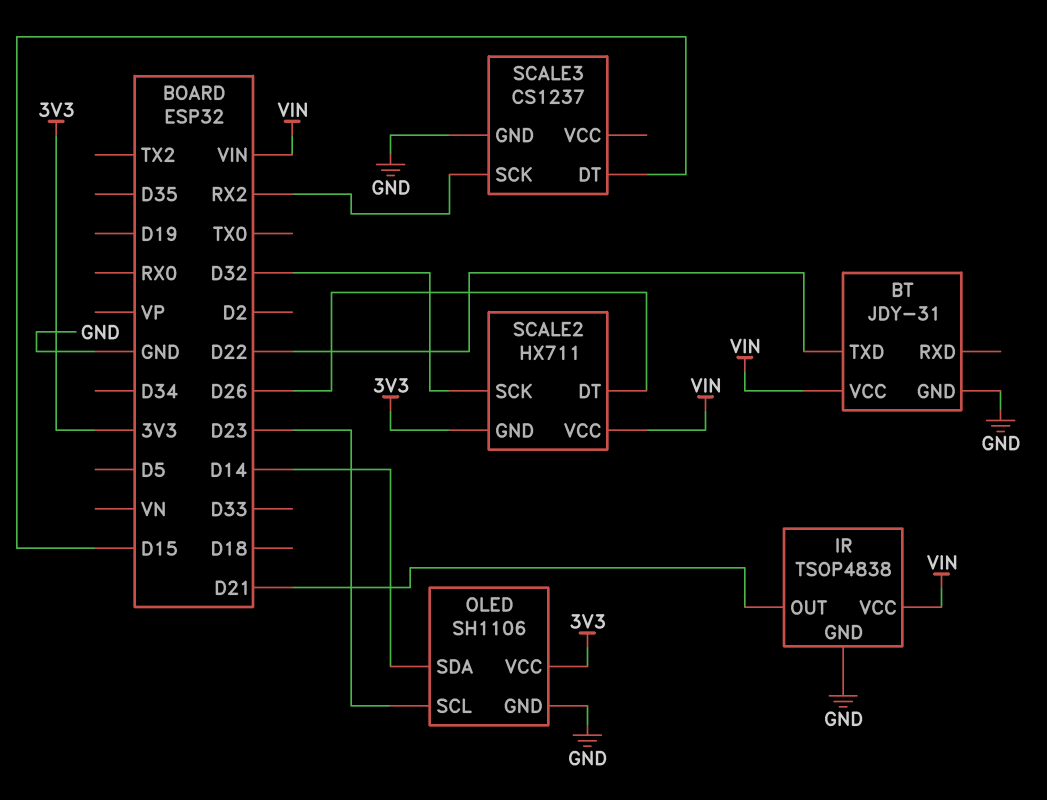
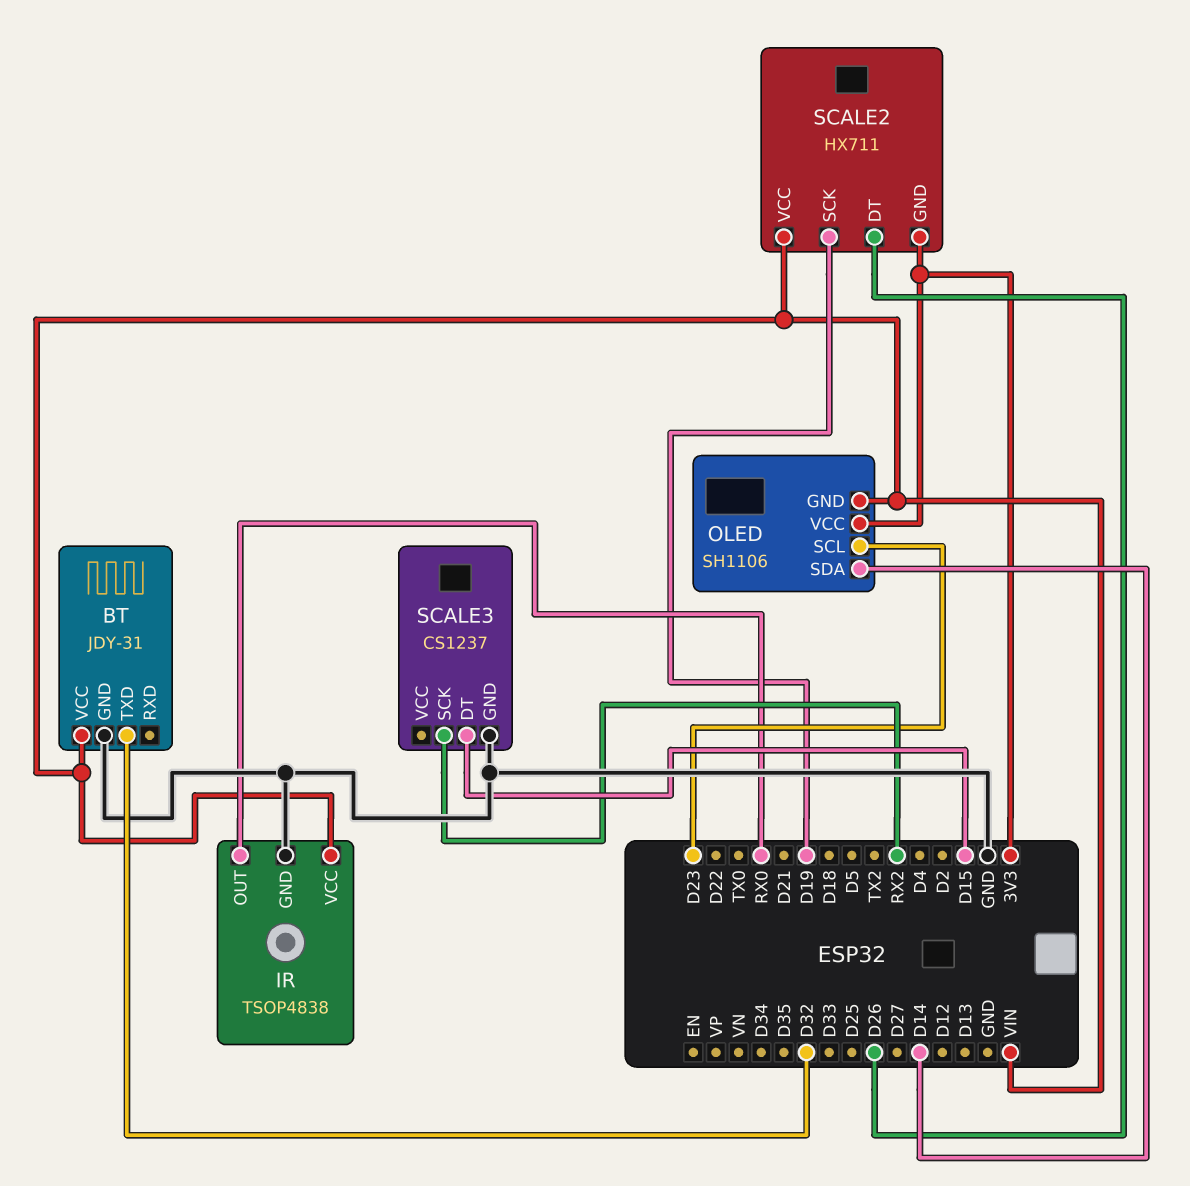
BT pin TXD: D22 -> D32
IR pin OUT: D21 -> RX0
OLED pin GND: GND -> VIN
SCALE2 pin SCK: D32 -> D19

